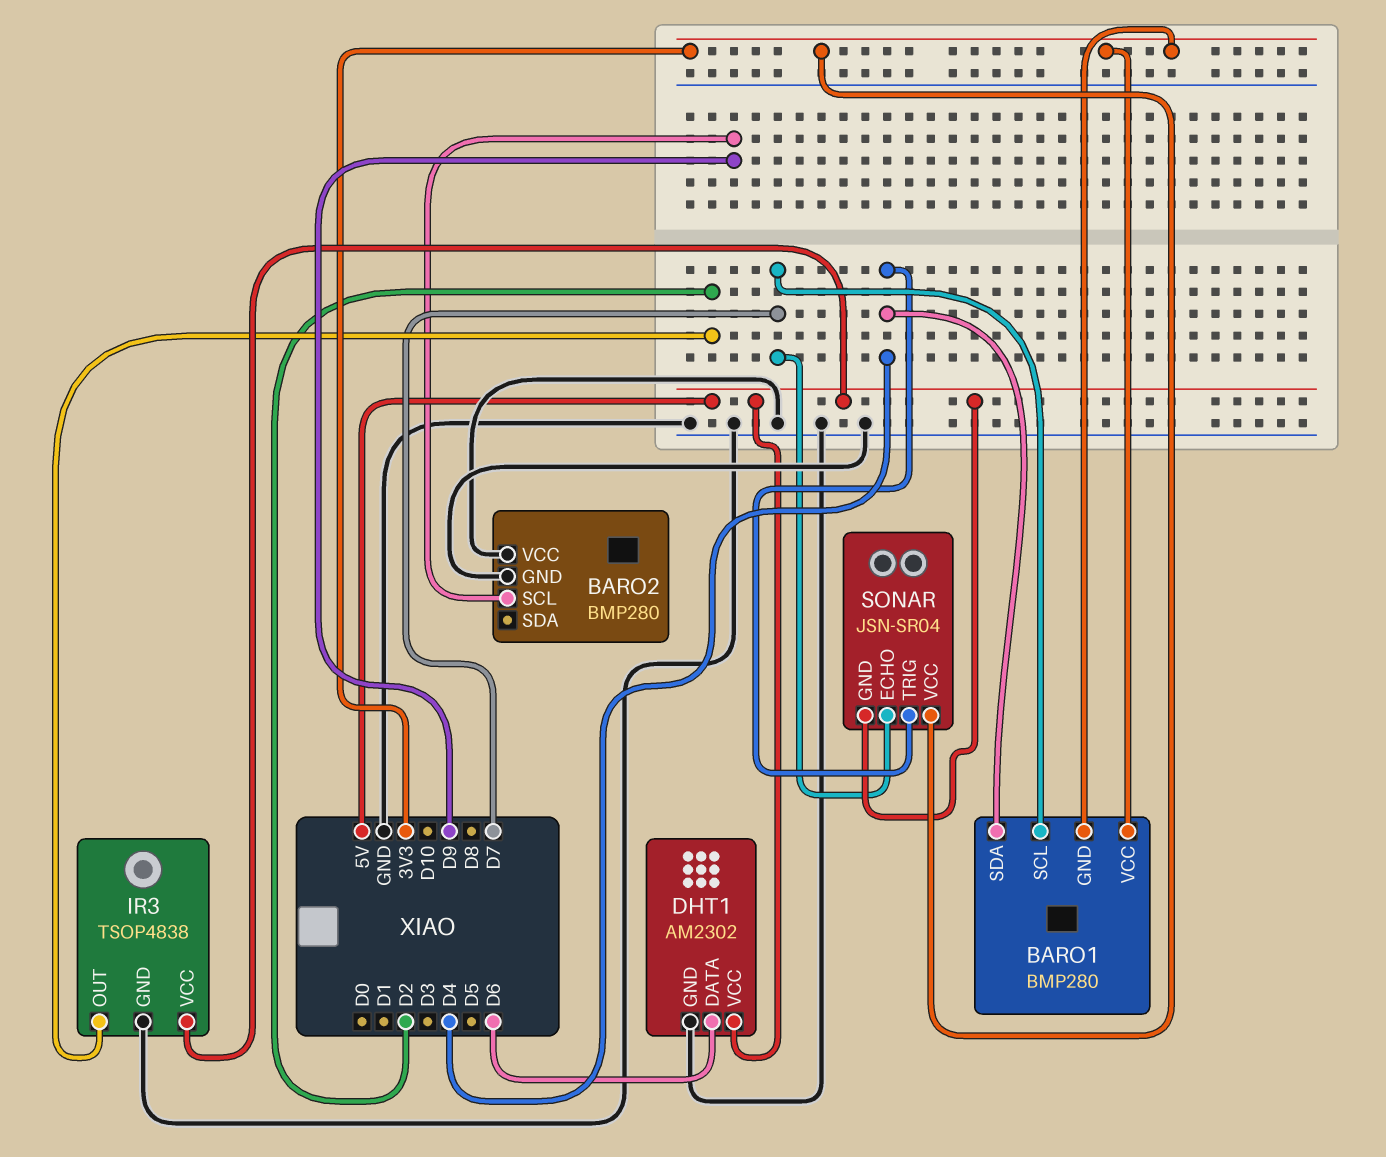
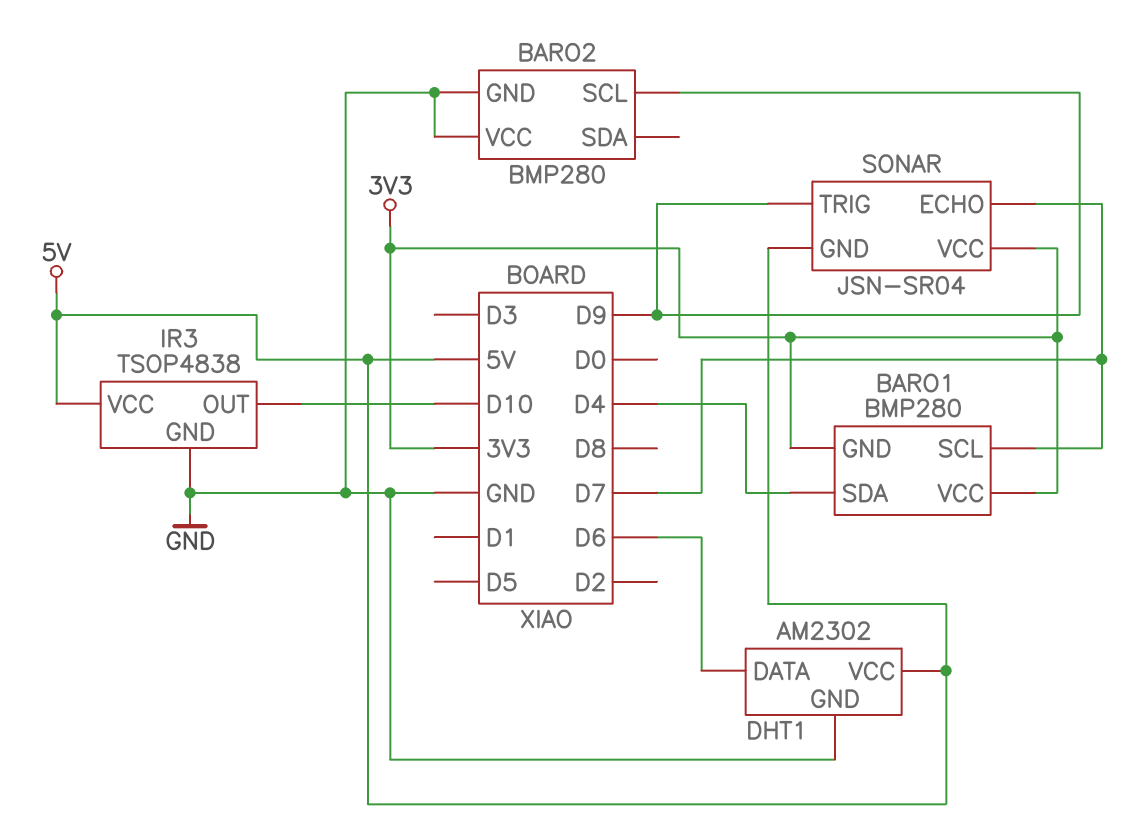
IR3 pin OUT: D2 -> D10
SONAR pin TRIG: D4 -> D9

